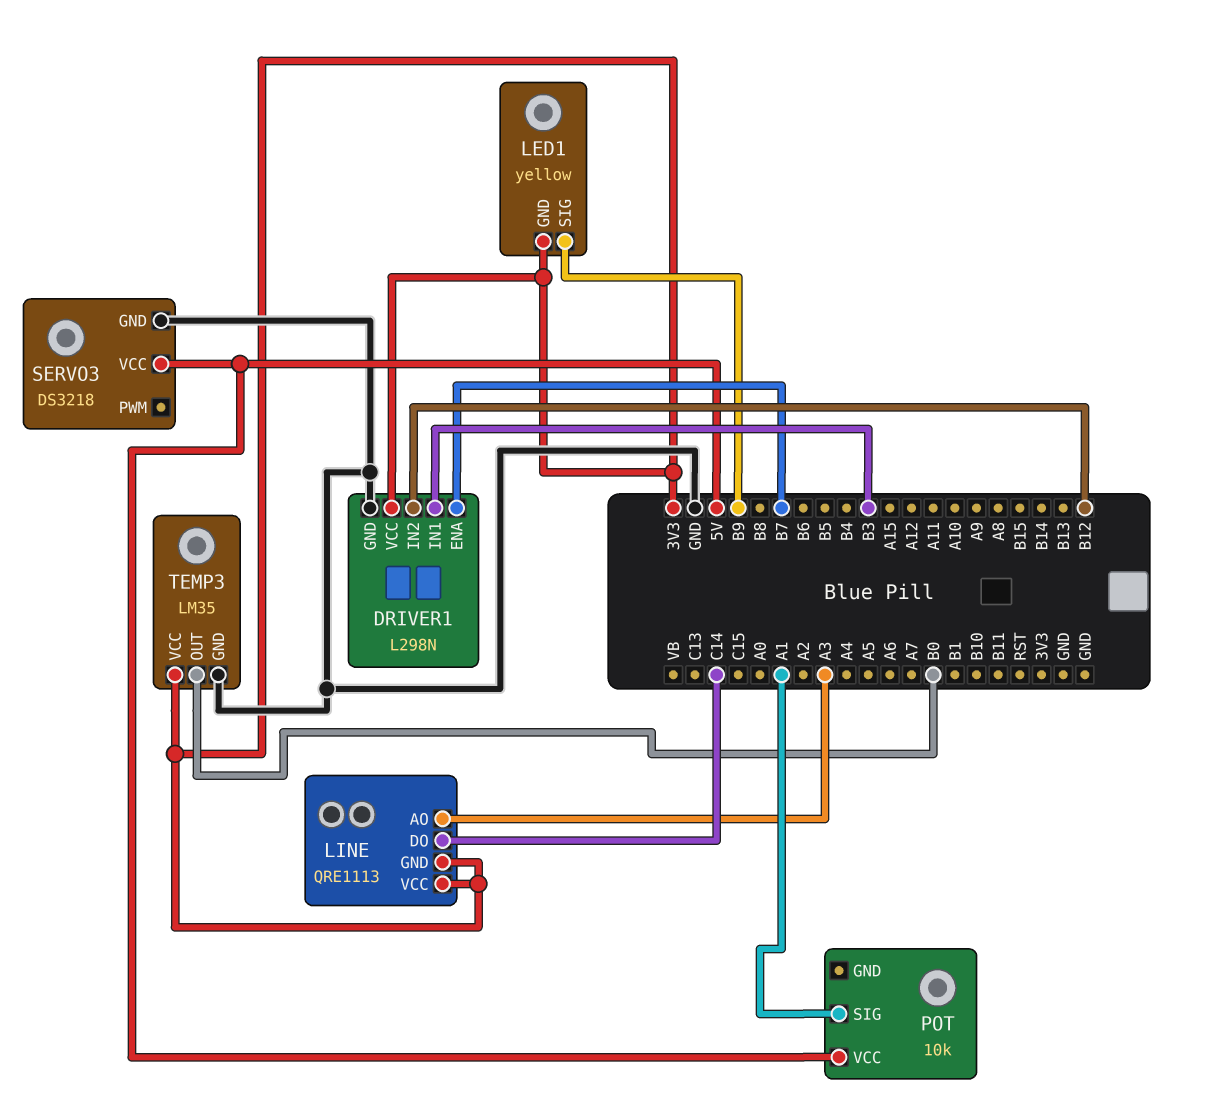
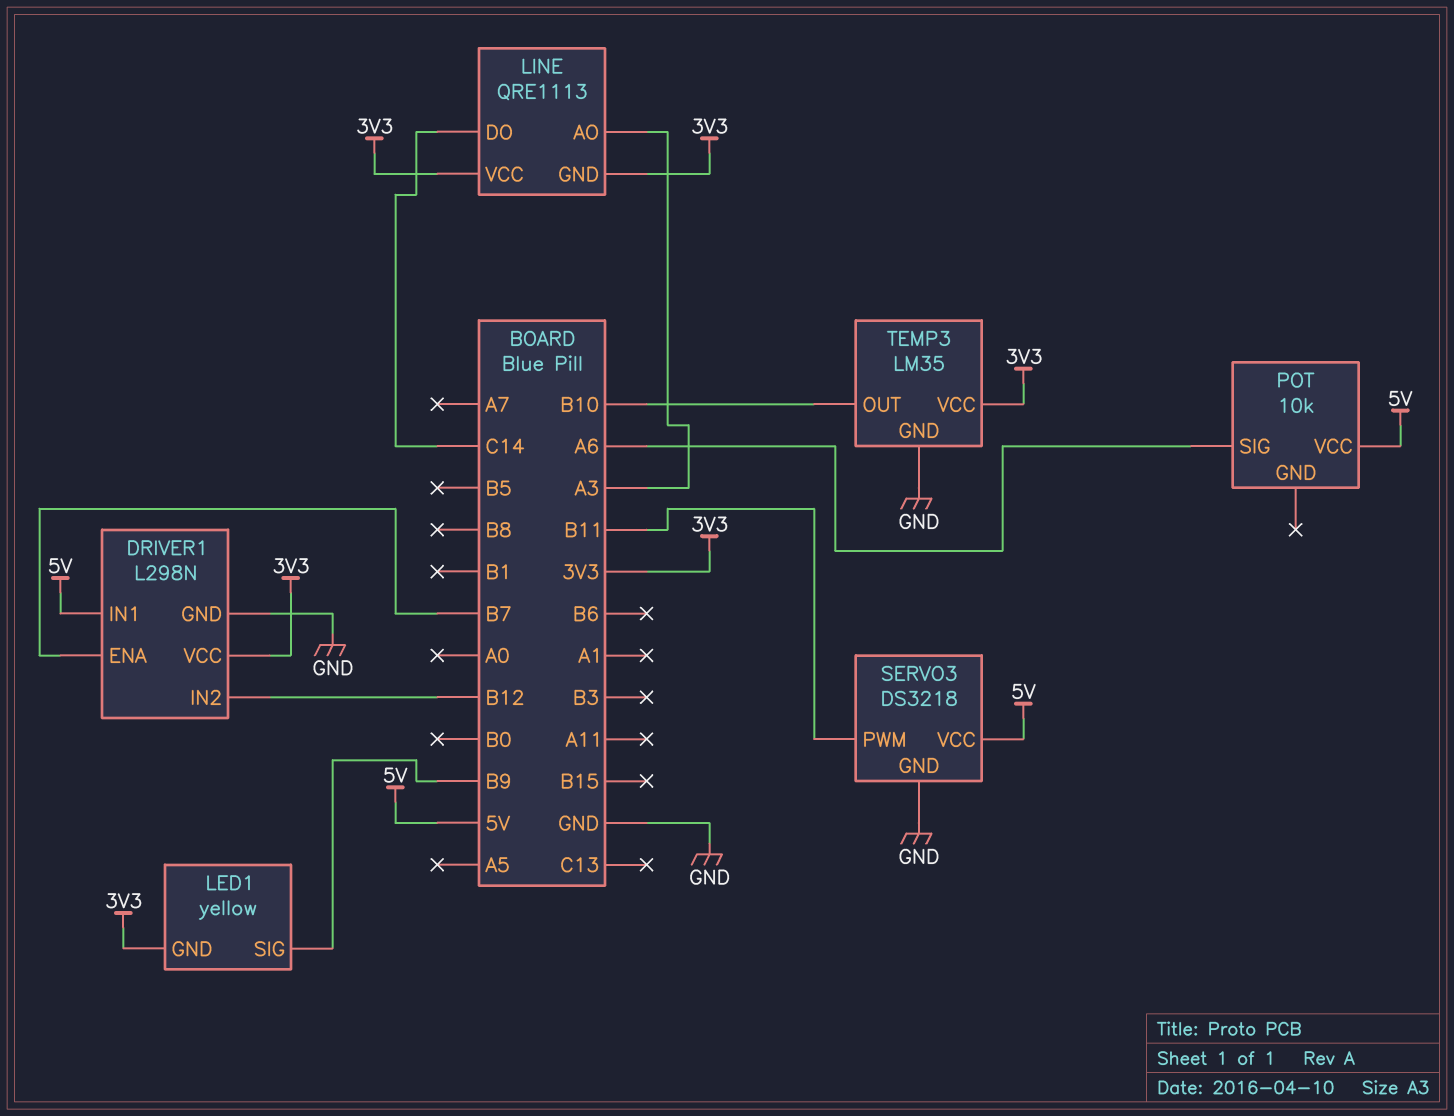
DRIVER1 pin IN1: B3 -> 5V
POT pin SIG: A1 -> A6
SERVO3 pin PWM: none -> B11
TEMP3 pin OUT: B0 -> B10

